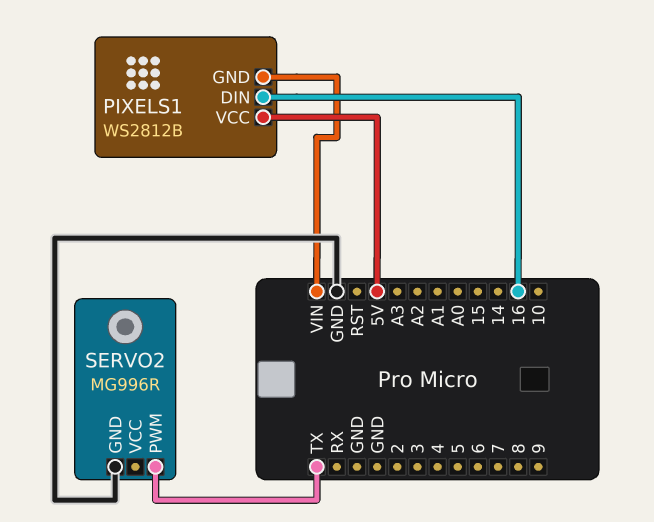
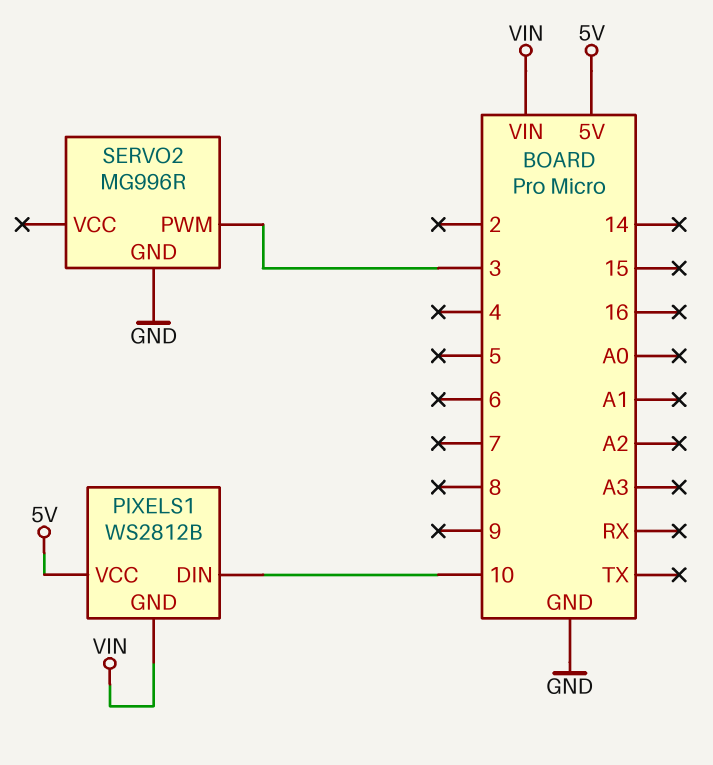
PIXELS1 pin DIN: 16 -> 10
SERVO2 pin PWM: TX -> 3

